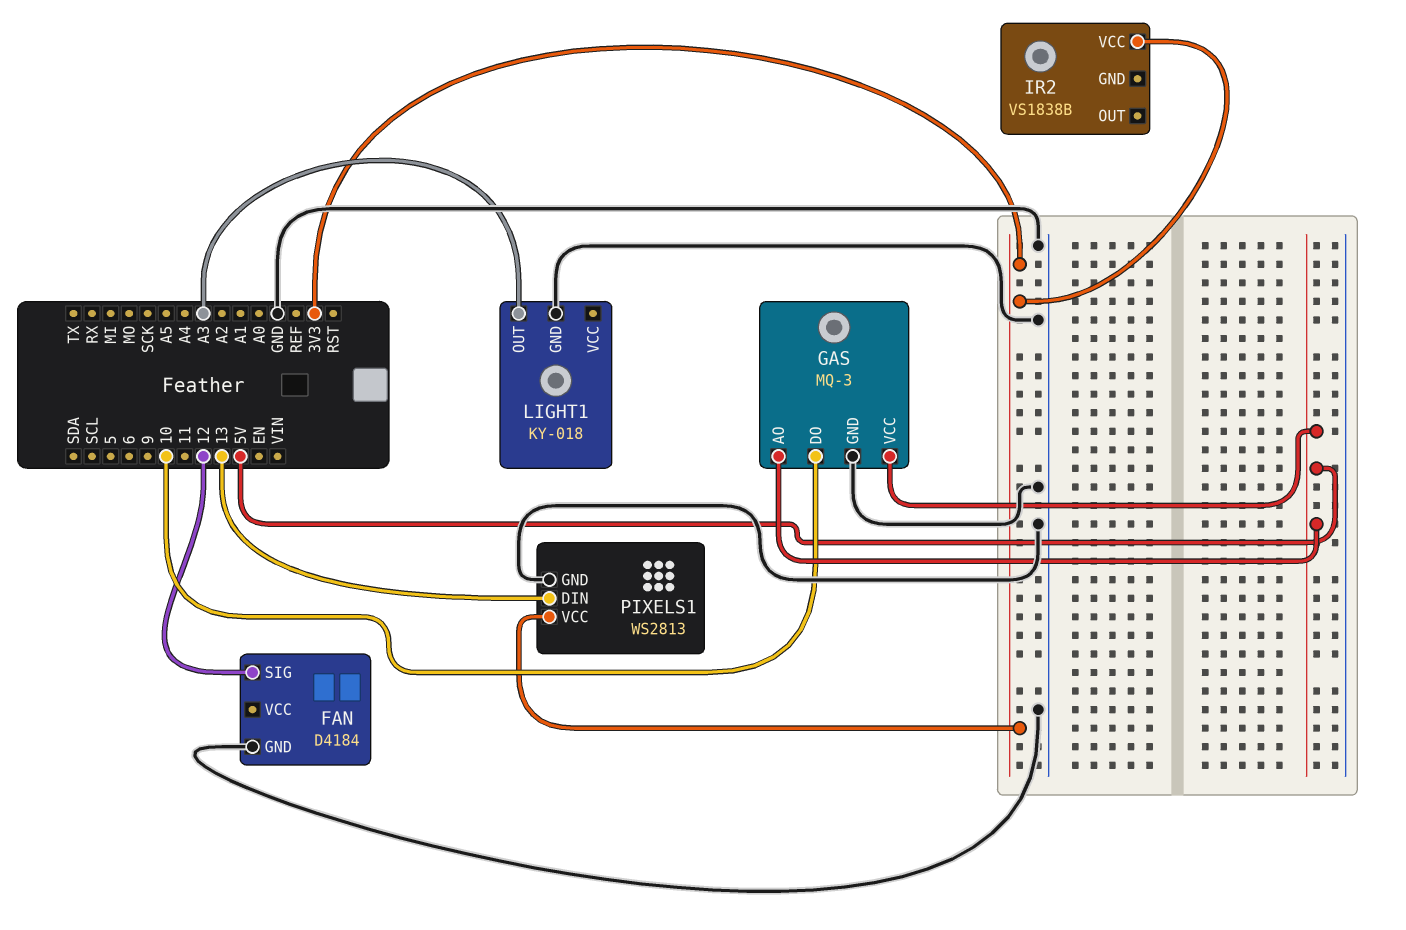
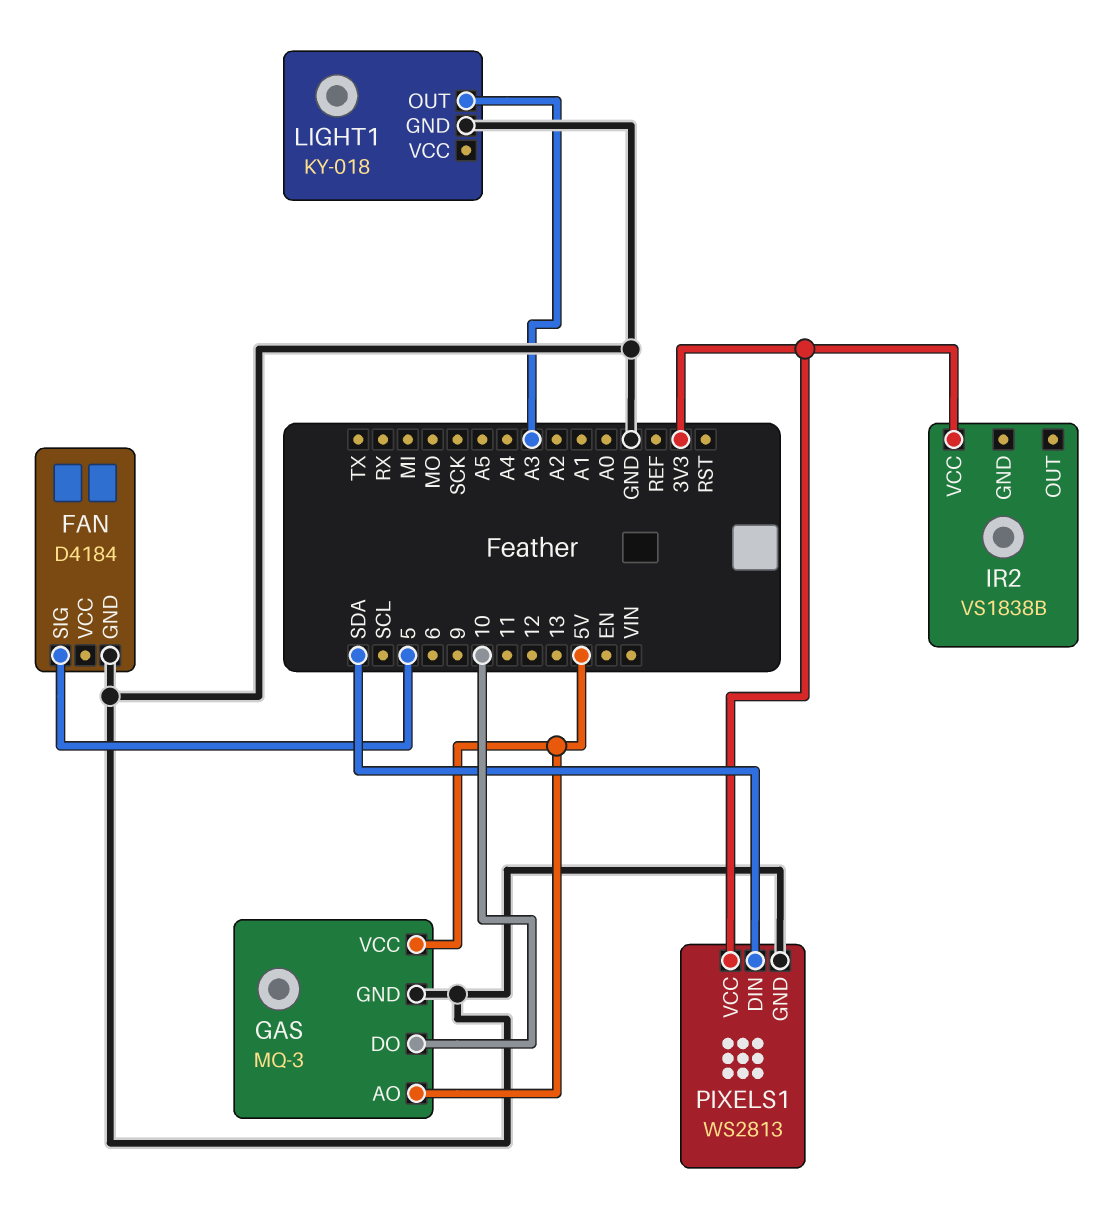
FAN pin SIG: 12 -> 5
PIXELS1 pin DIN: 13 -> SDA

